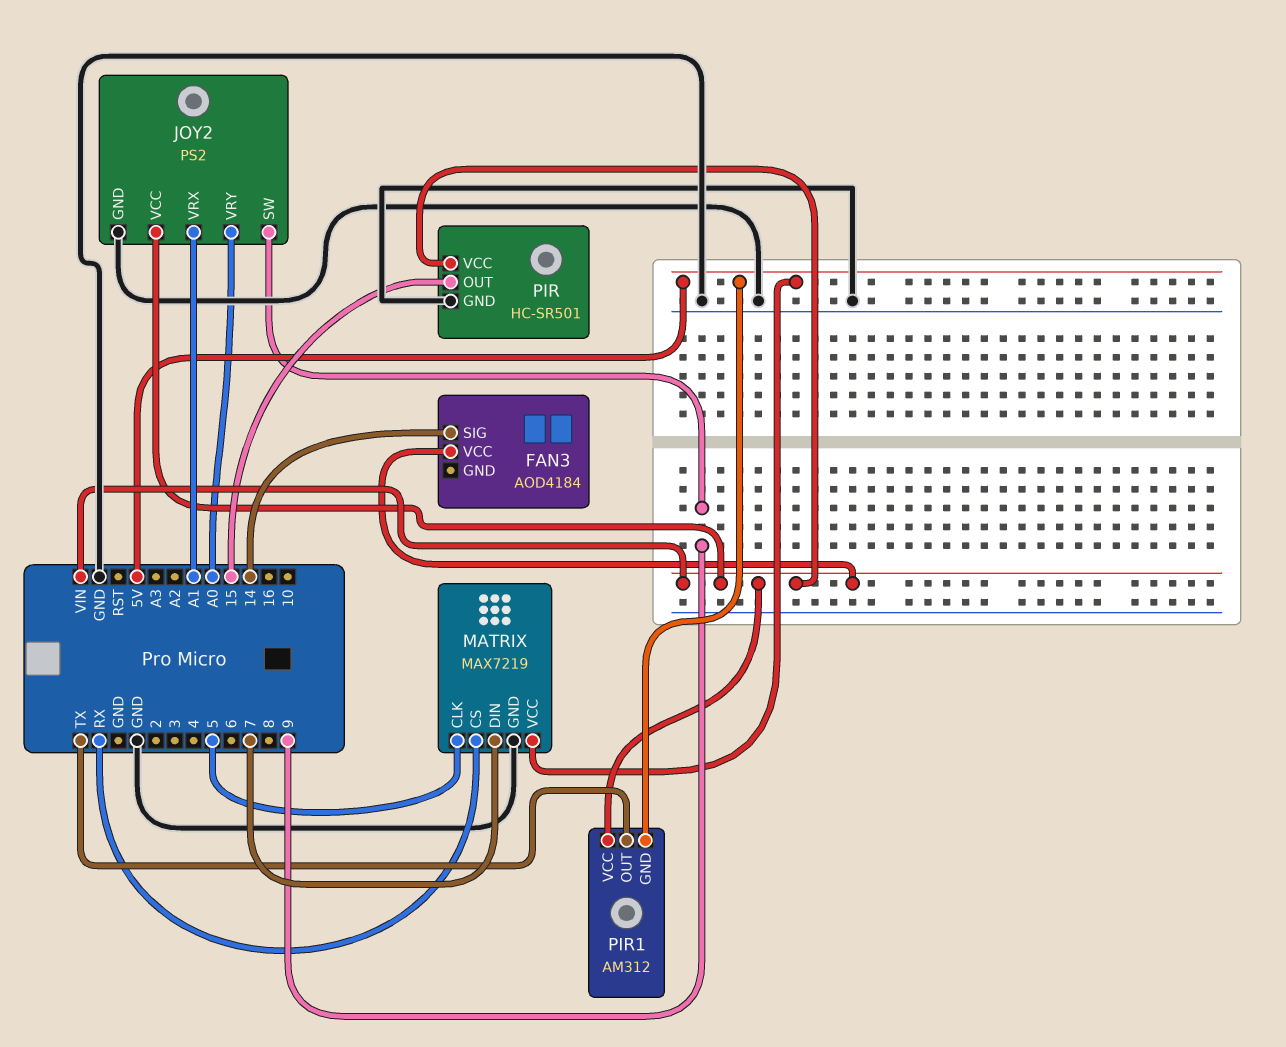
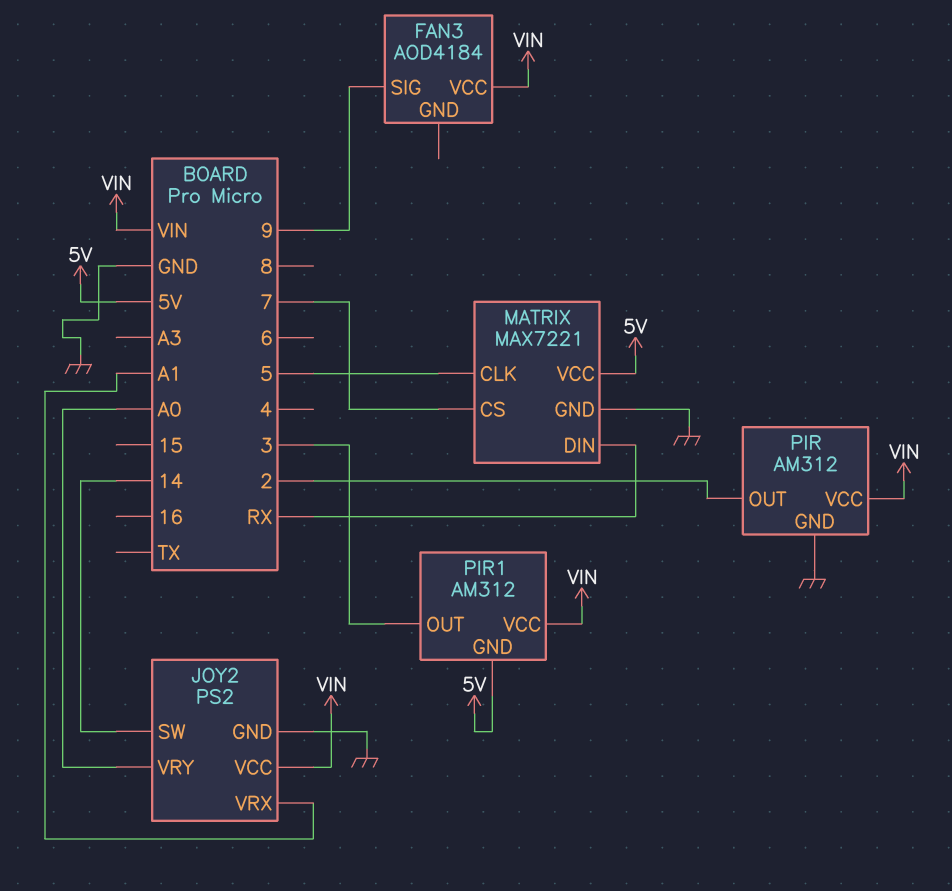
FAN3 pin SIG: 14 -> 9
JOY2 pin SW: 9 -> 14
MATRIX: MAX7219 -> MAX7221
MATRIX pin CS: RX -> 7
MATRIX pin DIN: 7 -> RX
PIR: HC-SR501 -> AM312
PIR pin OUT: 15 -> 2
PIR1 pin OUT: TX -> 3

